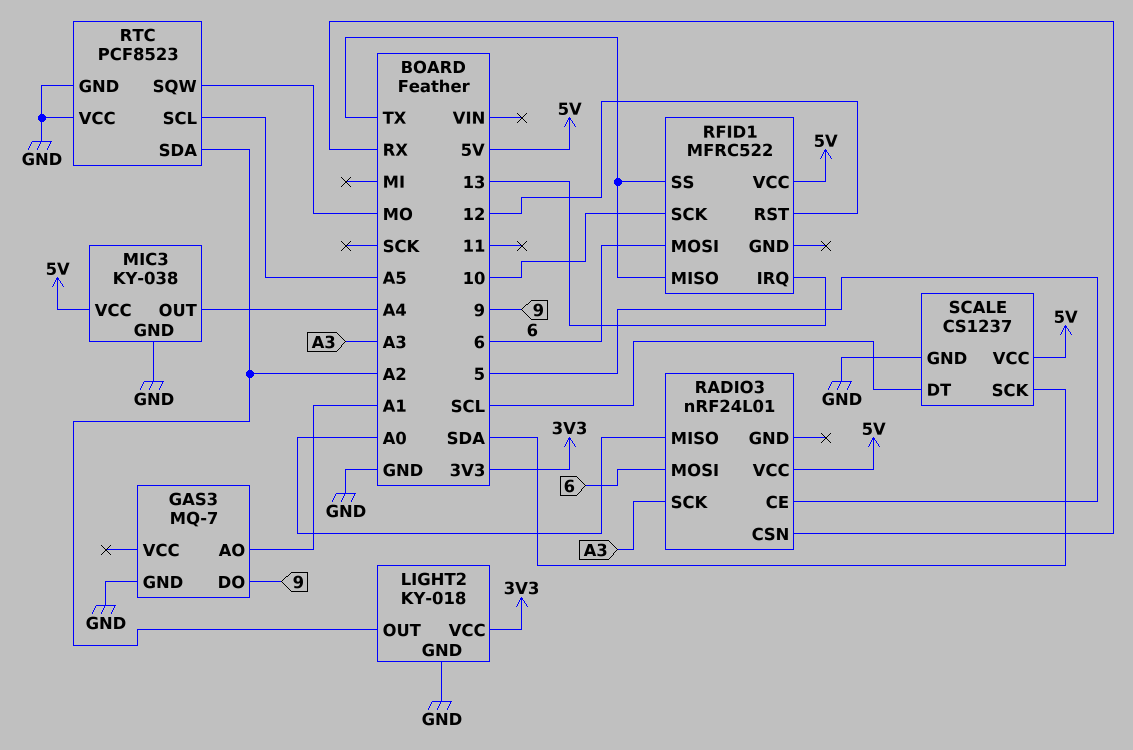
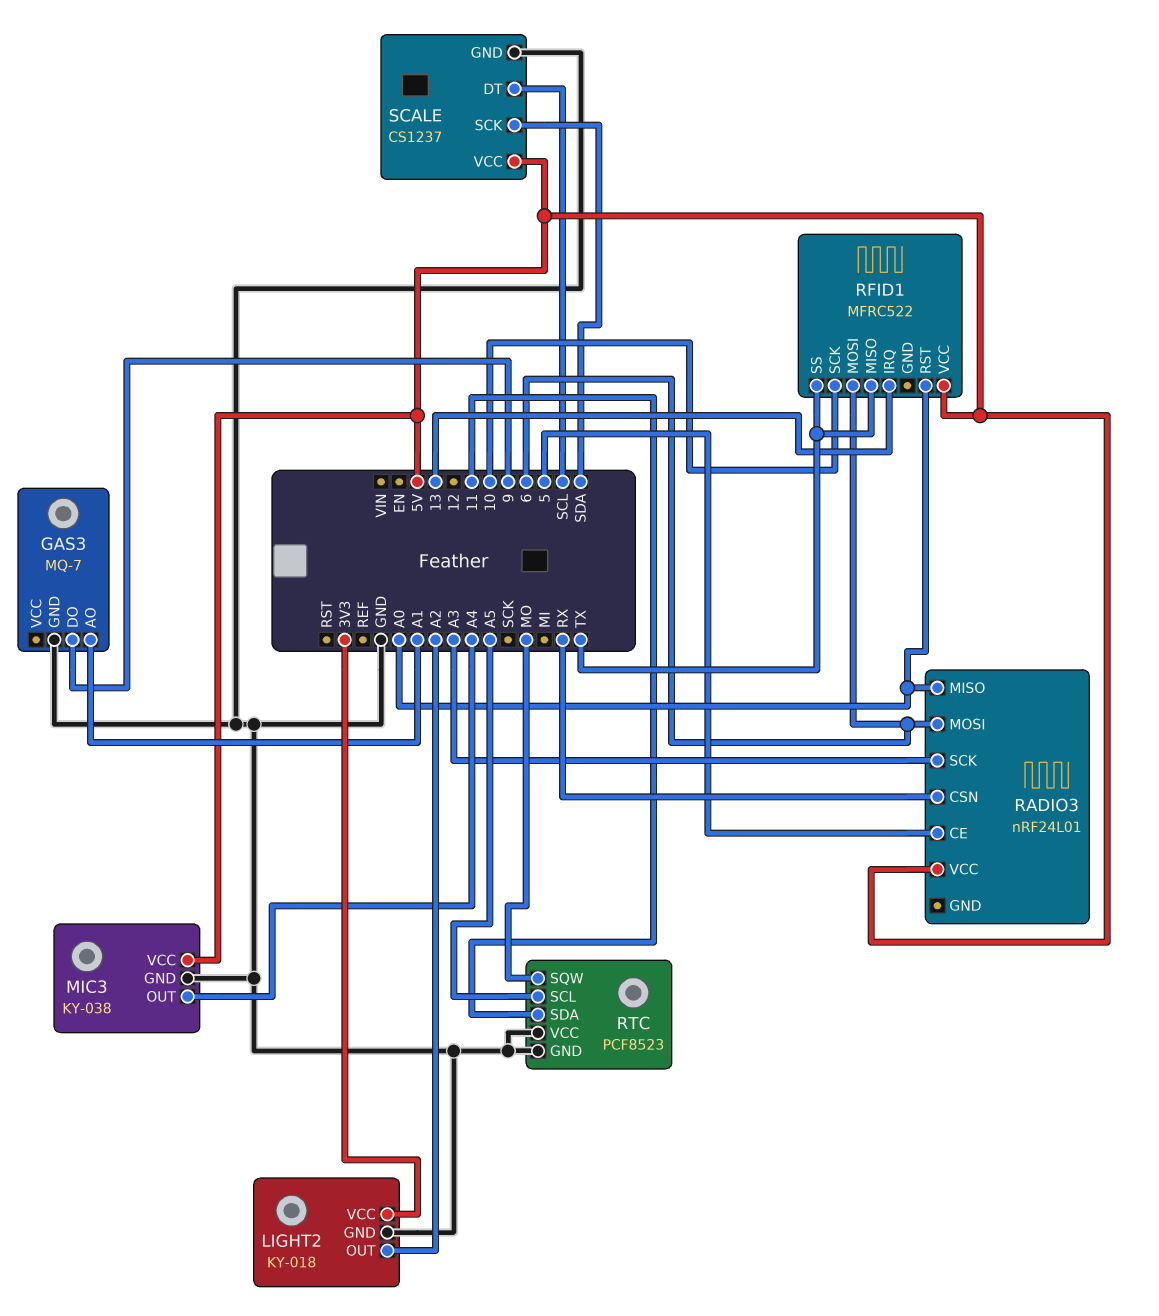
RFID1 pin RST: 12 -> A0
RTC pin SDA: A2 -> 11

